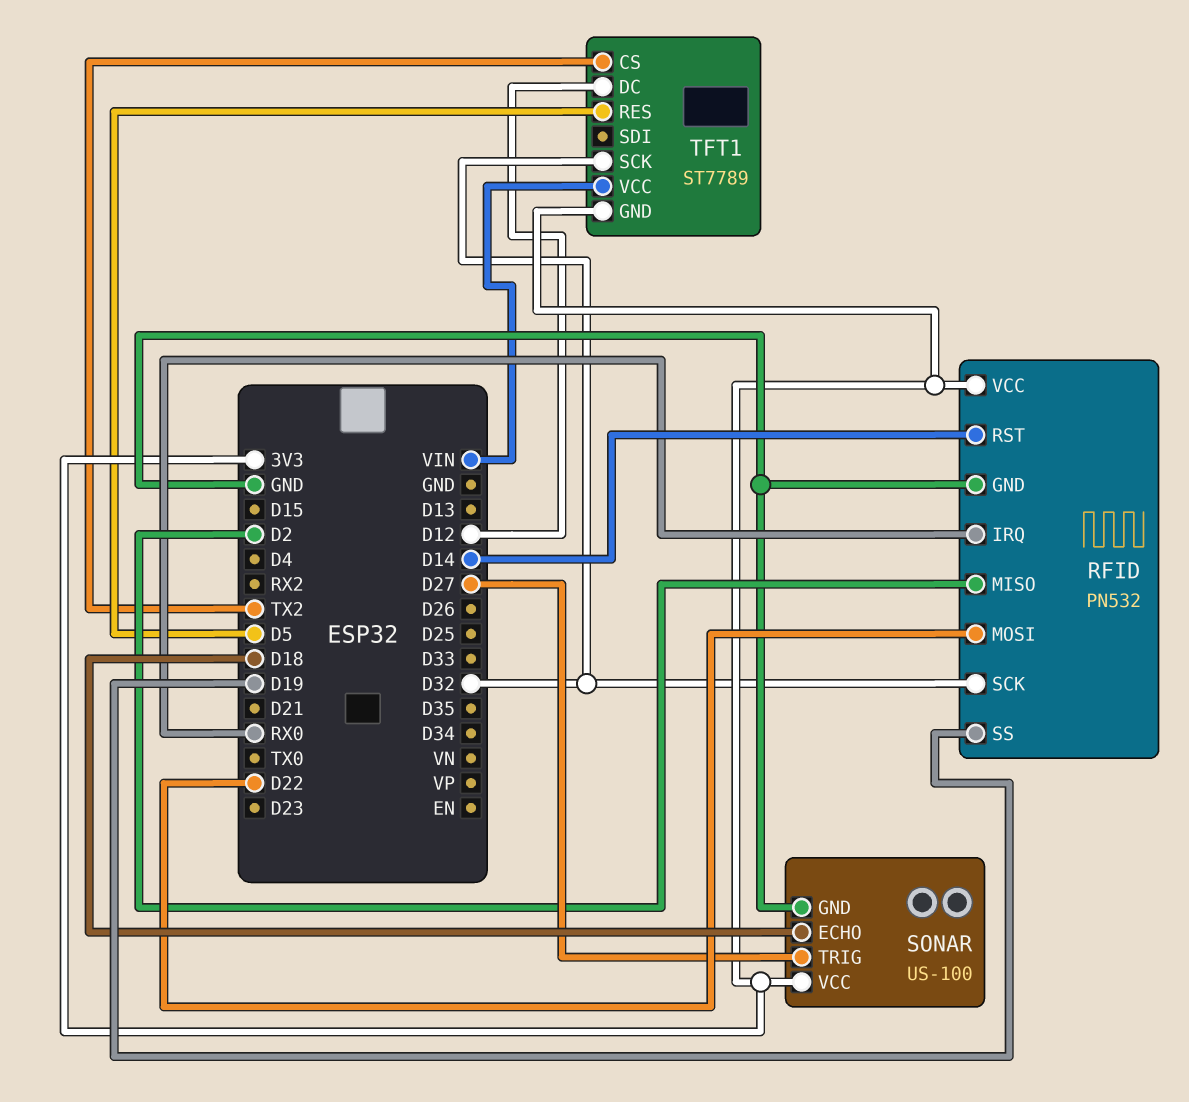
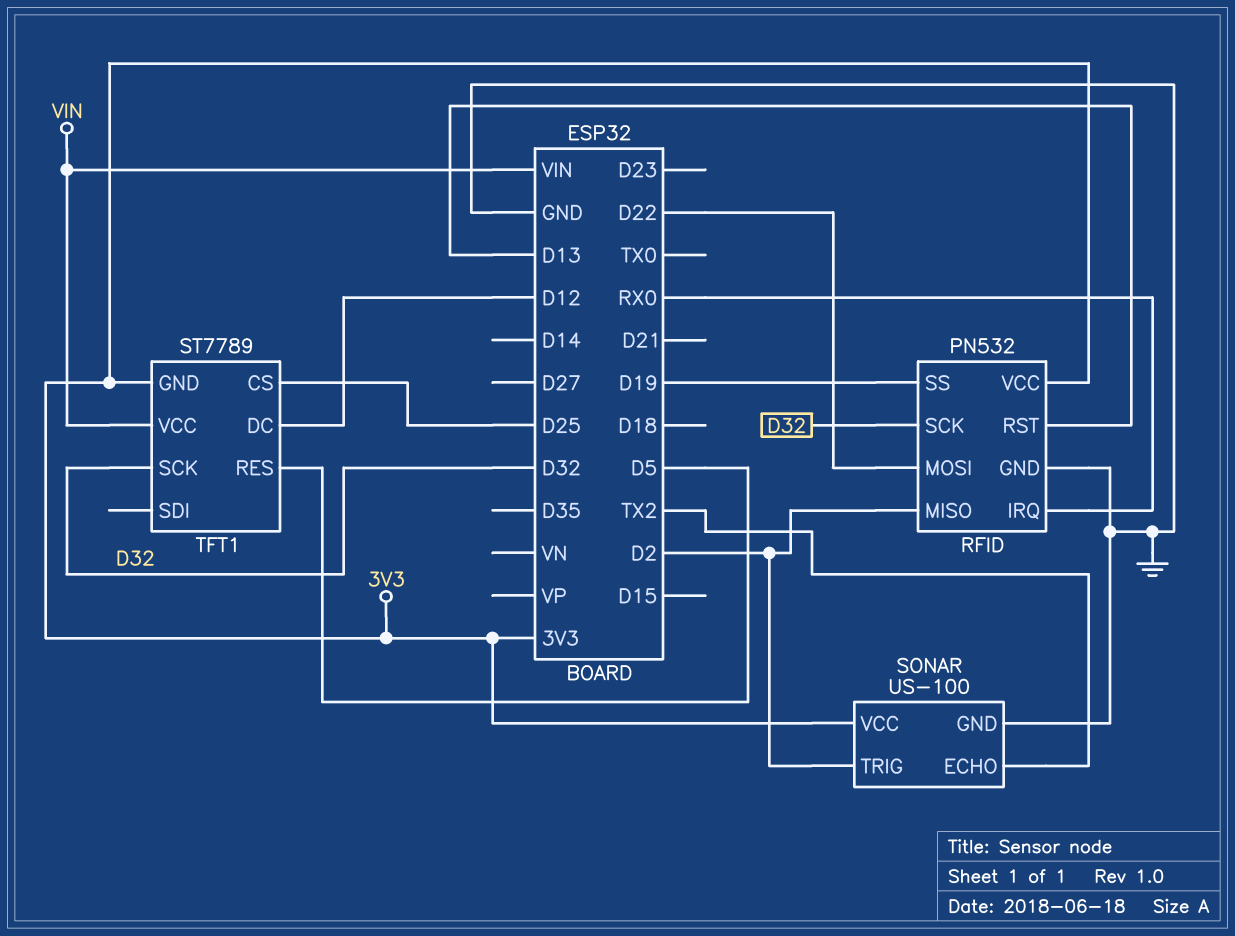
RFID pin RST: D14 -> D13
SONAR pin ECHO: D18 -> TX2
SONAR pin TRIG: D27 -> D2
TFT1 pin CS: TX2 -> D25

